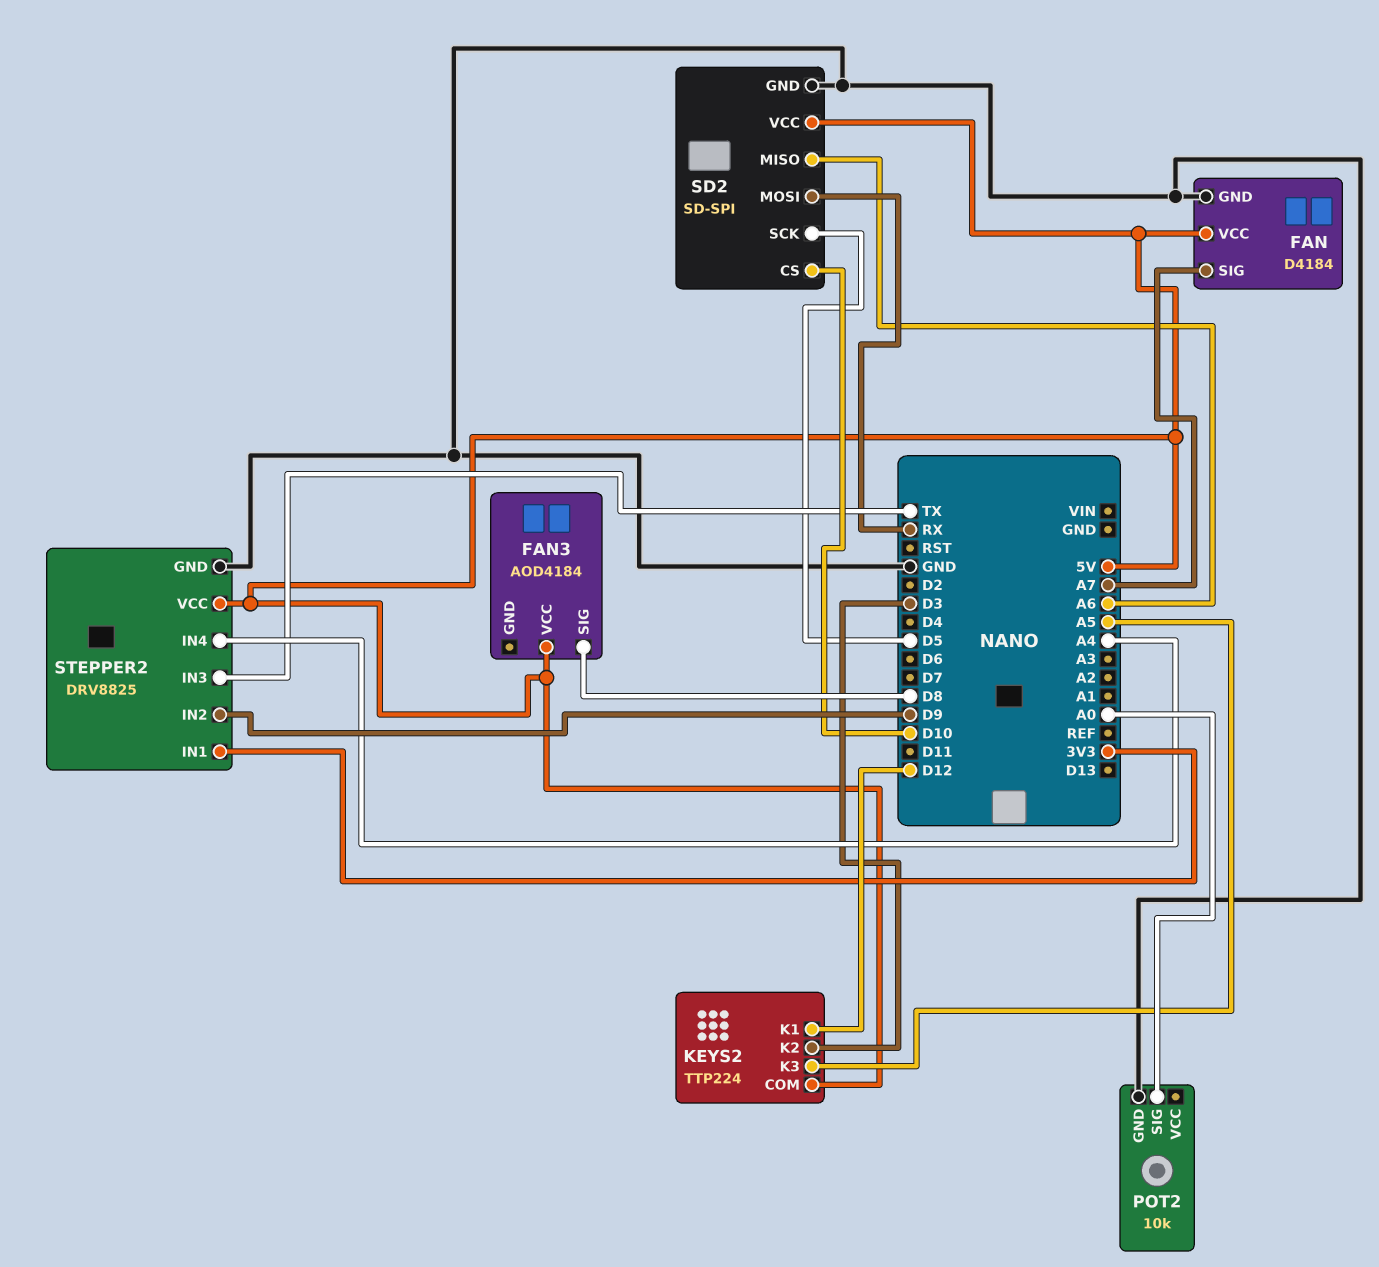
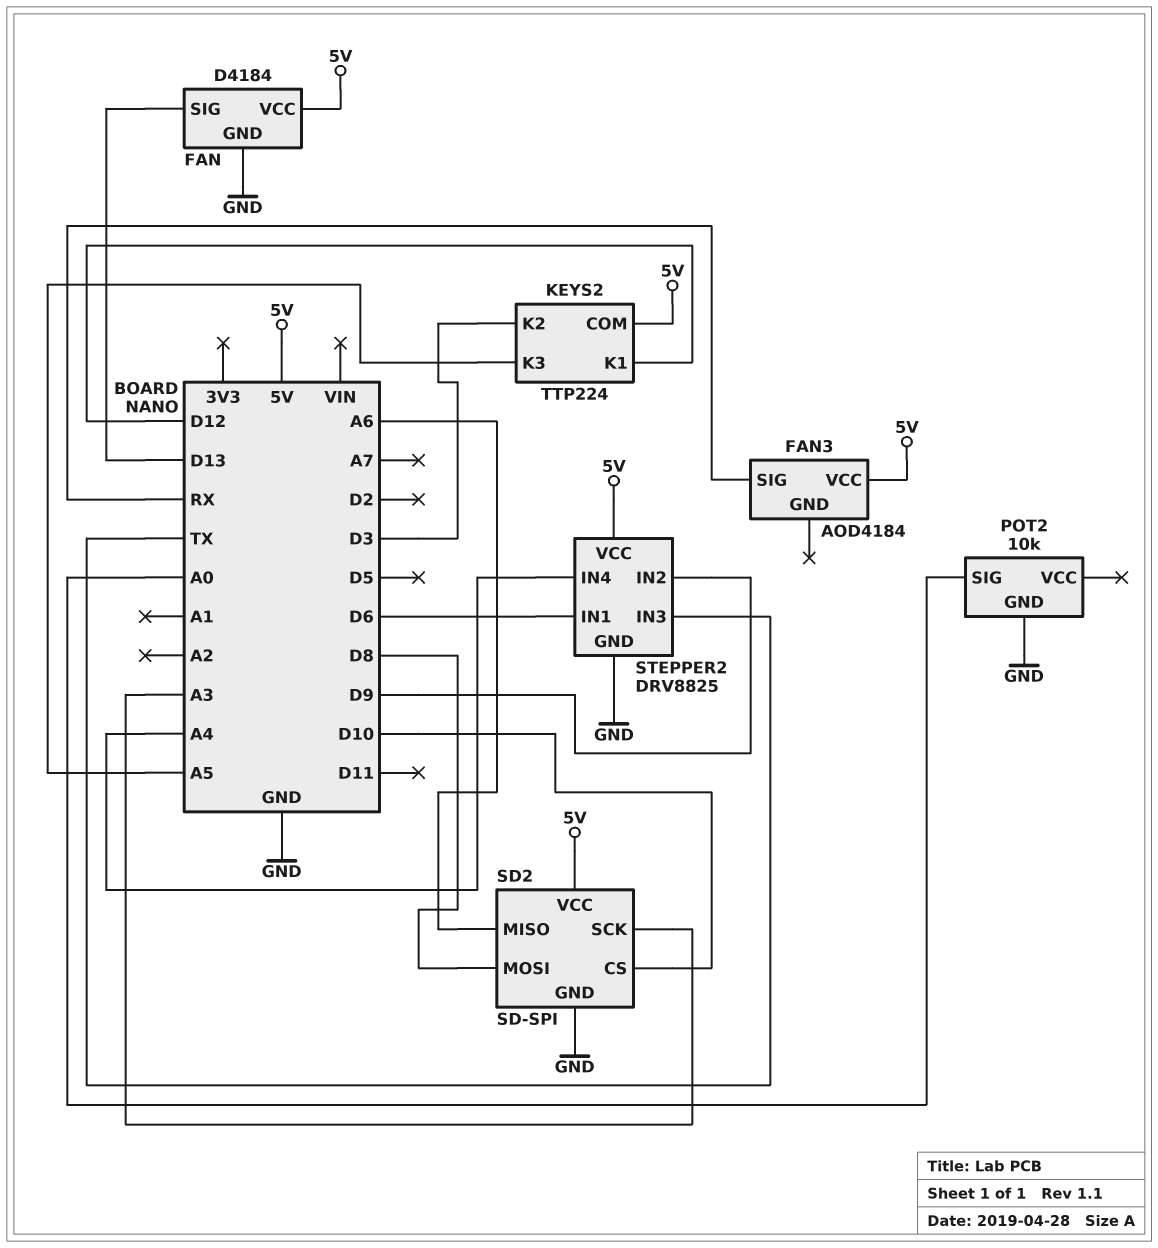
FAN pin SIG: A7 -> D13
FAN3 pin SIG: D8 -> RX
SD2 pin MOSI: RX -> D8
SD2 pin SCK: D5 -> A3
STEPPER2 pin IN1: 3V3 -> D6

